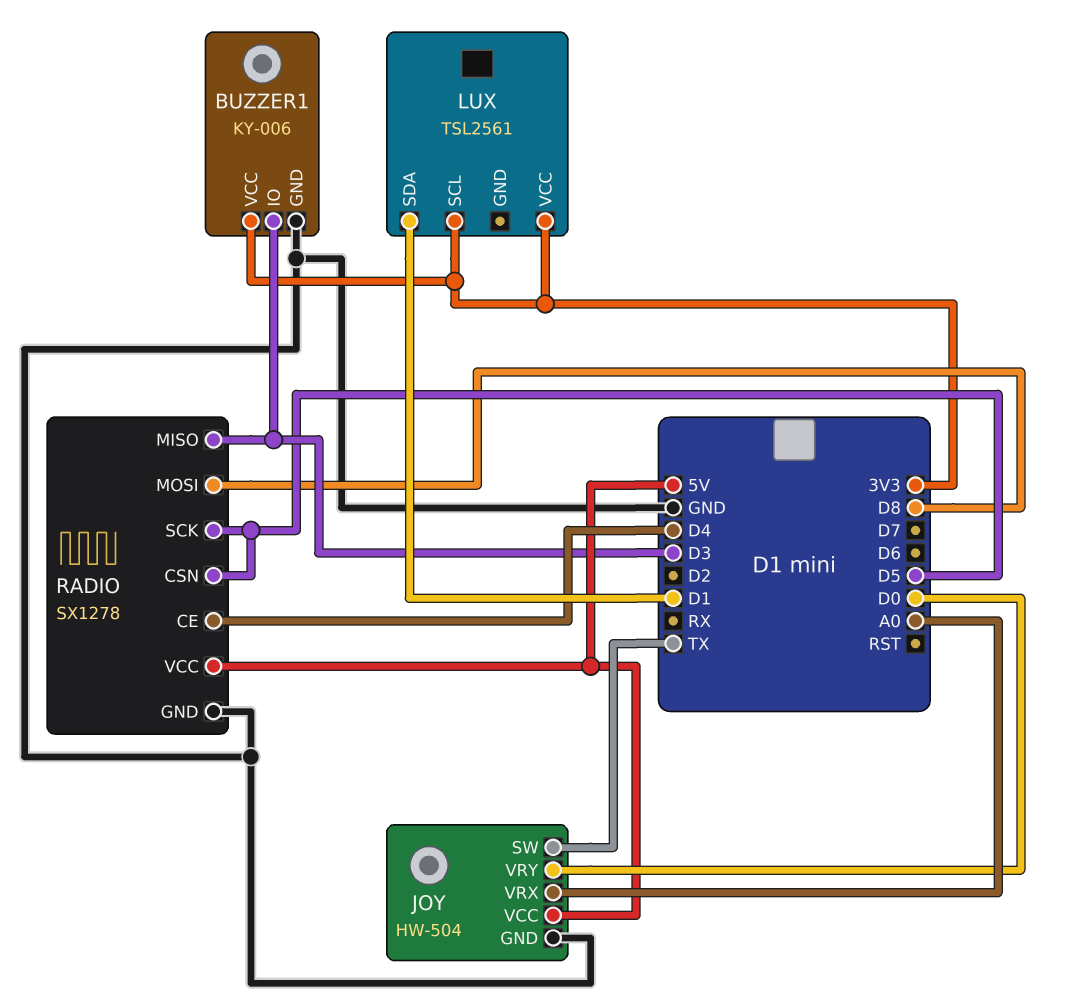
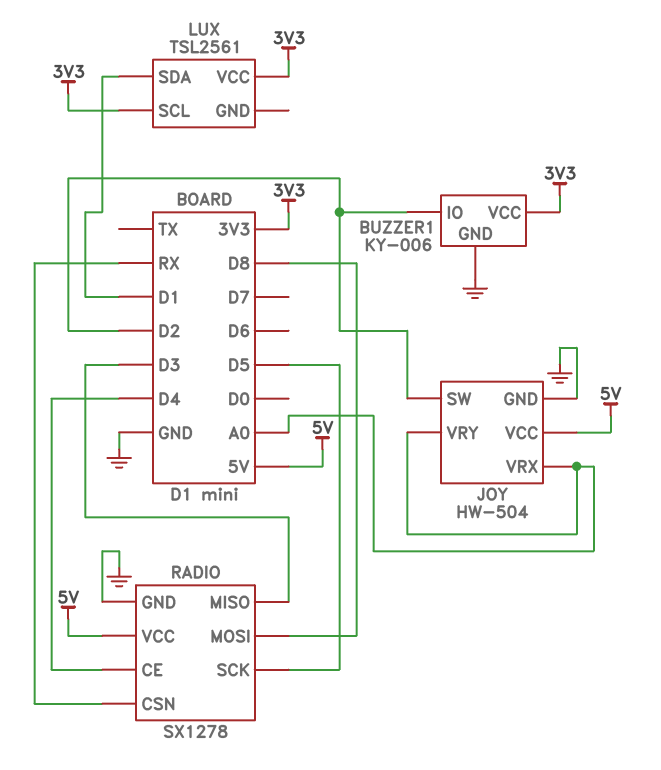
BUZZER1 pin IO: D3 -> D2
JOY pin SW: TX -> D2
JOY pin VRY: D0 -> A0
RADIO pin CSN: D5 -> RX

